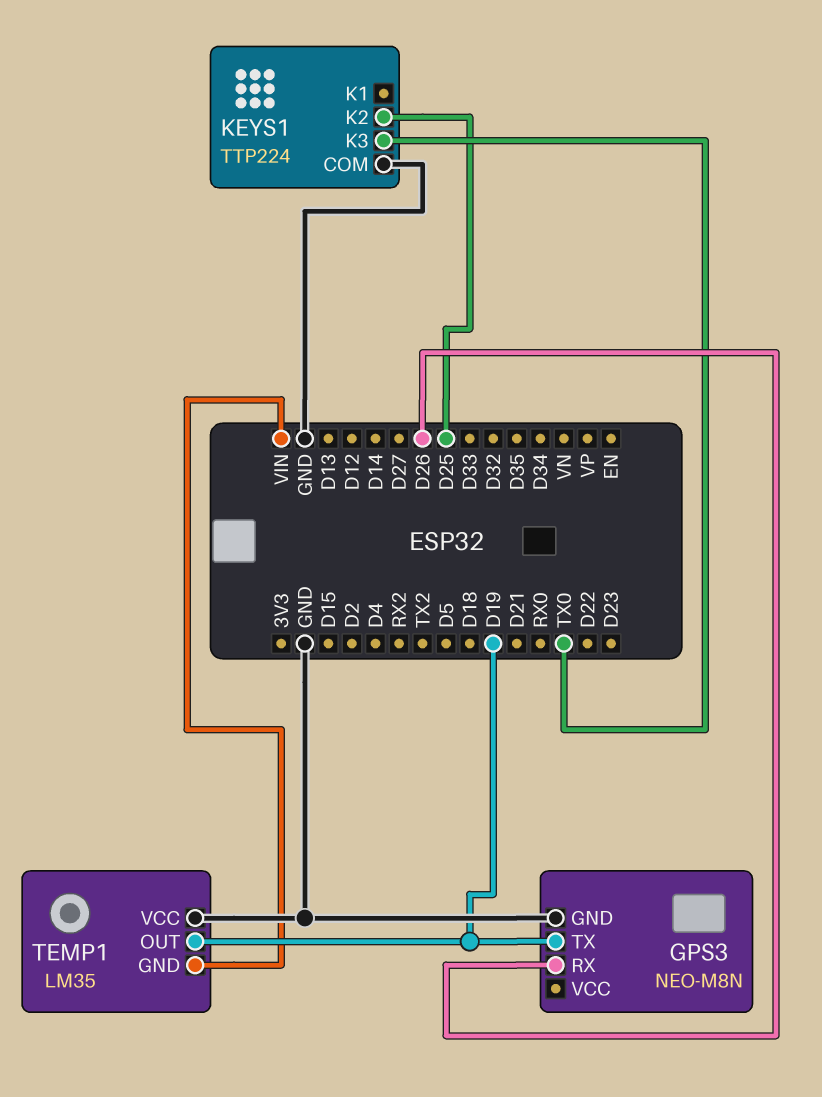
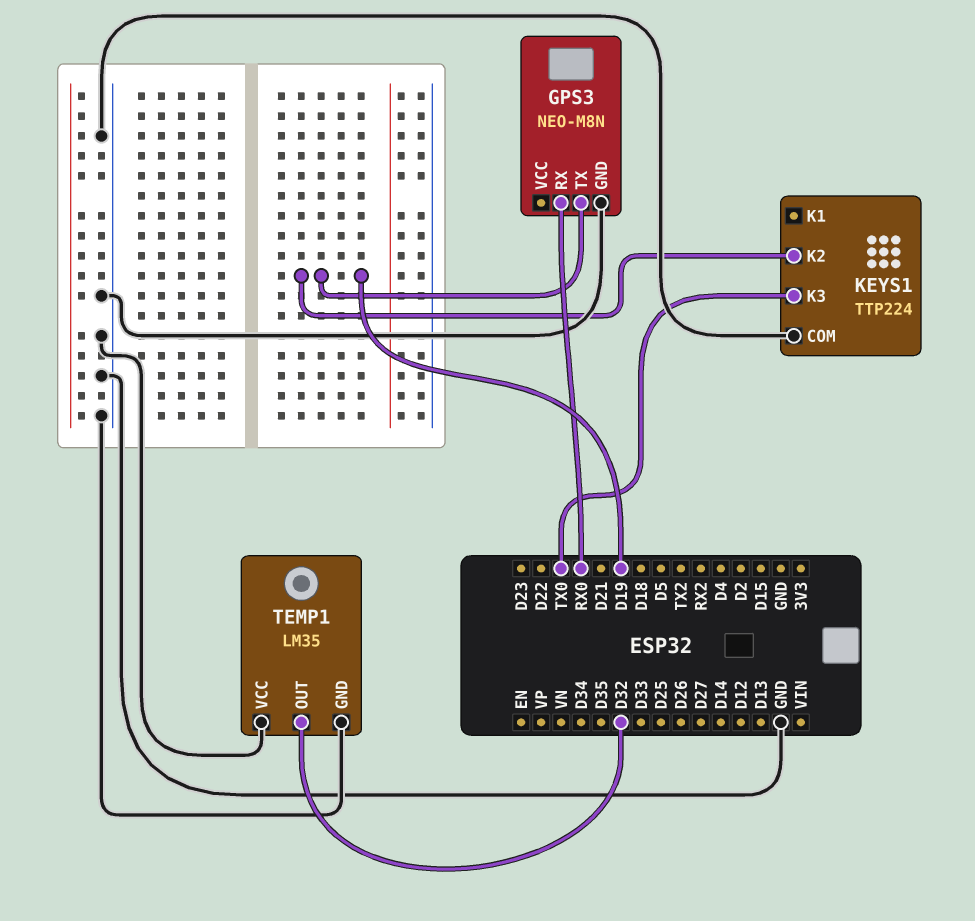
GPS3 pin RX: D26 -> RX0
KEYS1 pin K2: D25 -> D19
TEMP1 pin GND: VIN -> GND
TEMP1 pin OUT: D19 -> D32

